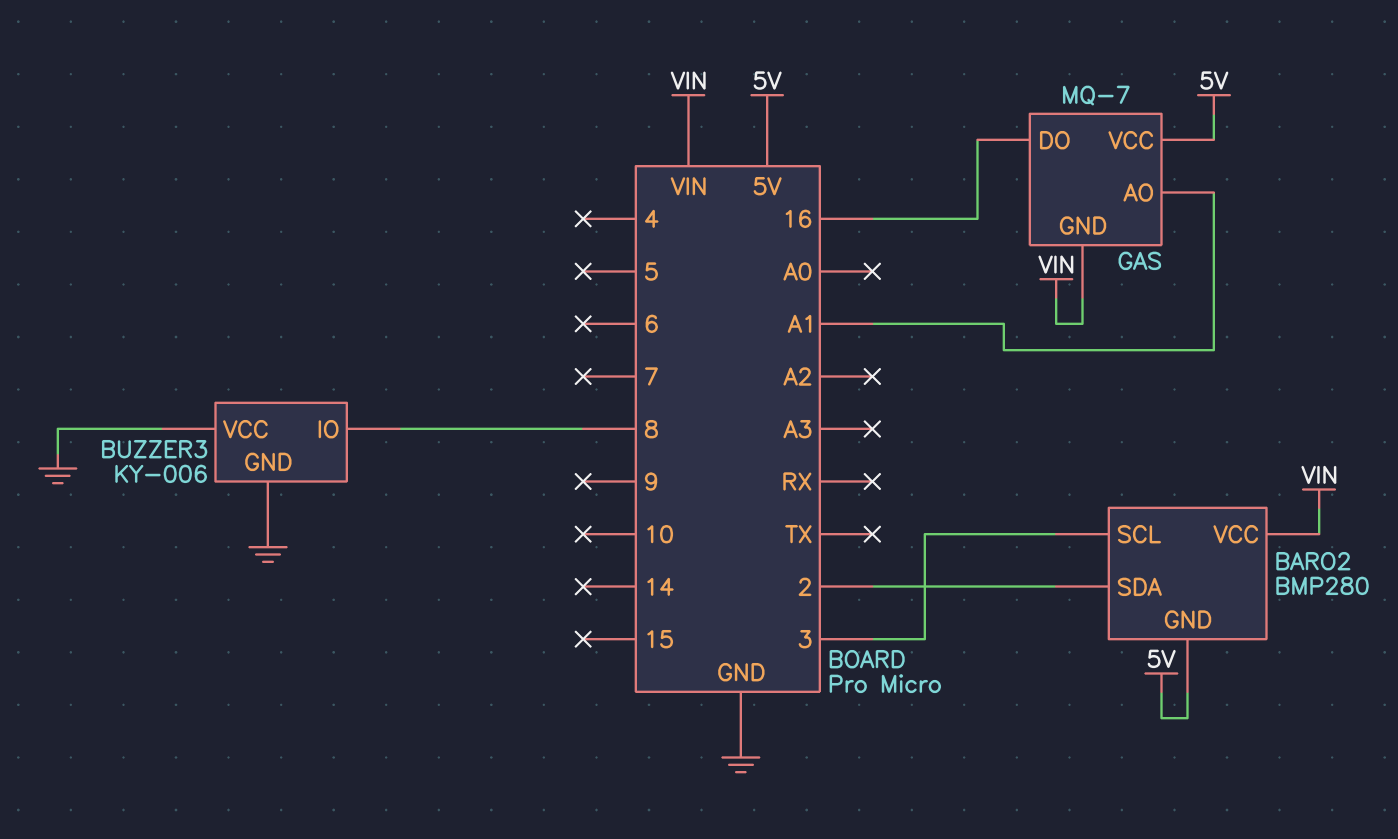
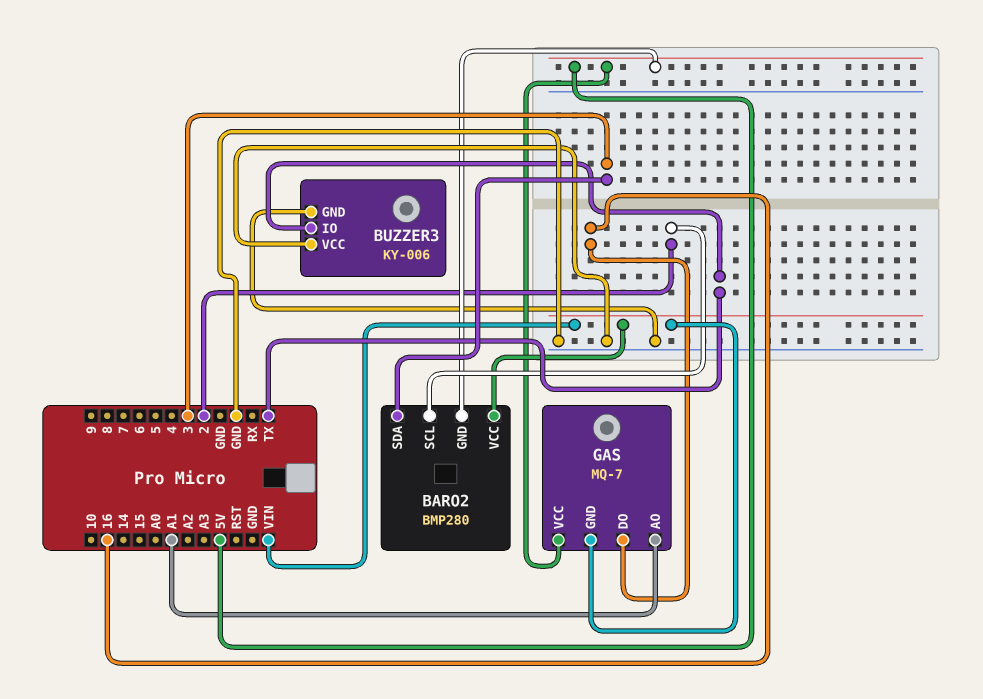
BARO2 pin SCL: 3 -> 2
BARO2 pin SDA: 2 -> 3
BUZZER3 pin IO: 8 -> TX

